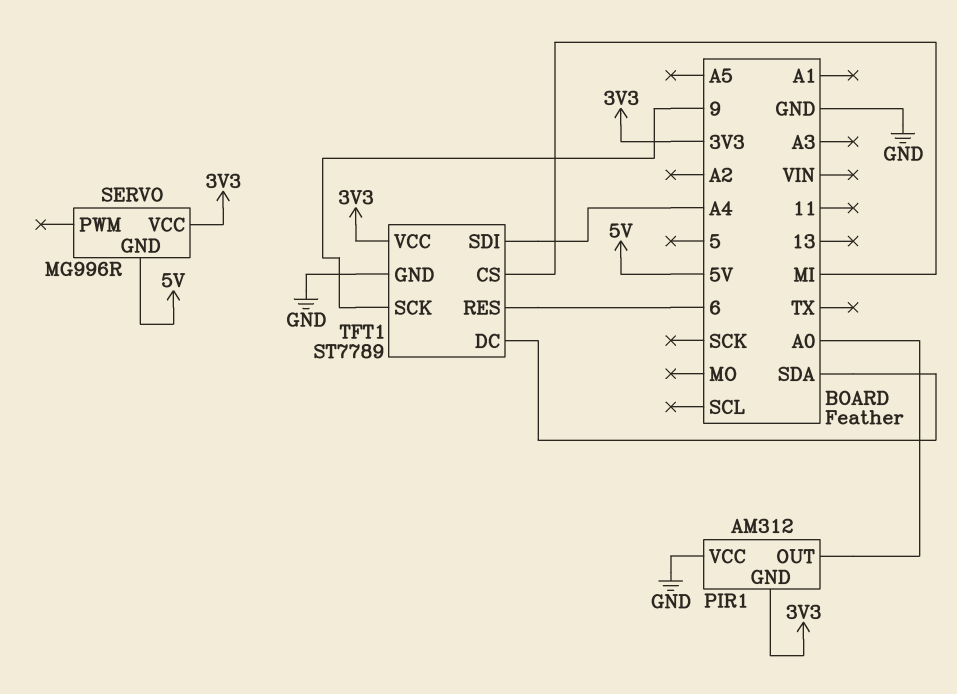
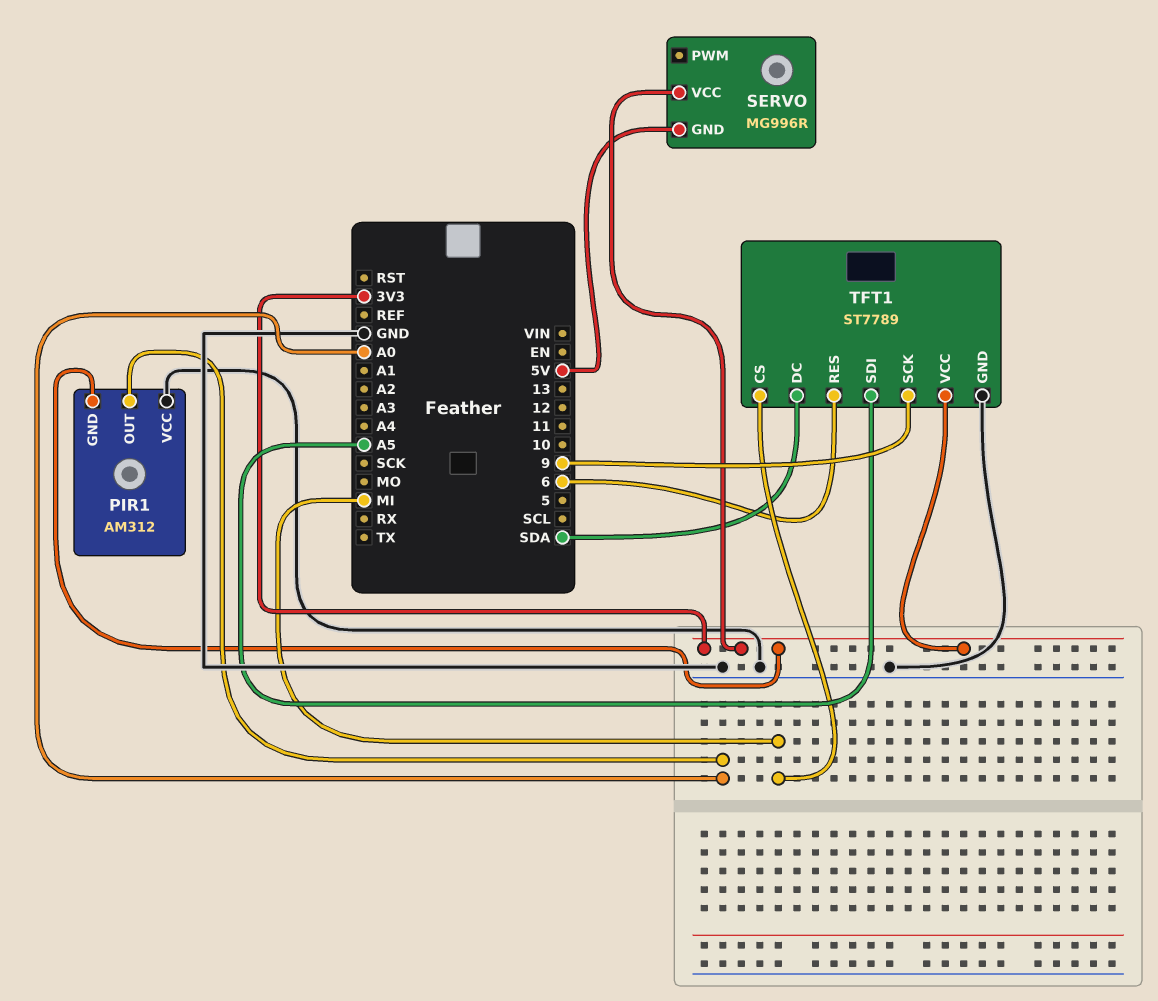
TFT1 pin SDI: A4 -> A5

